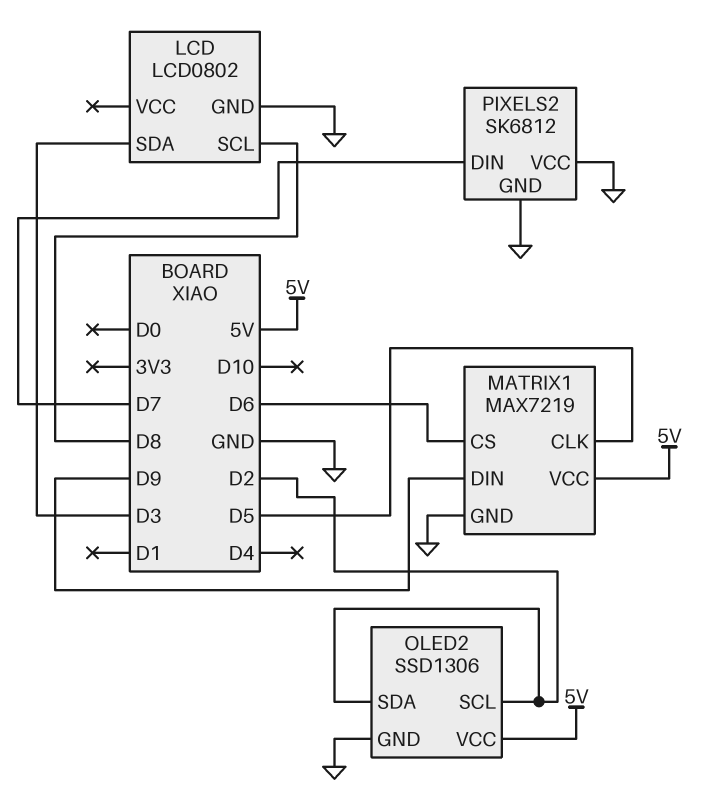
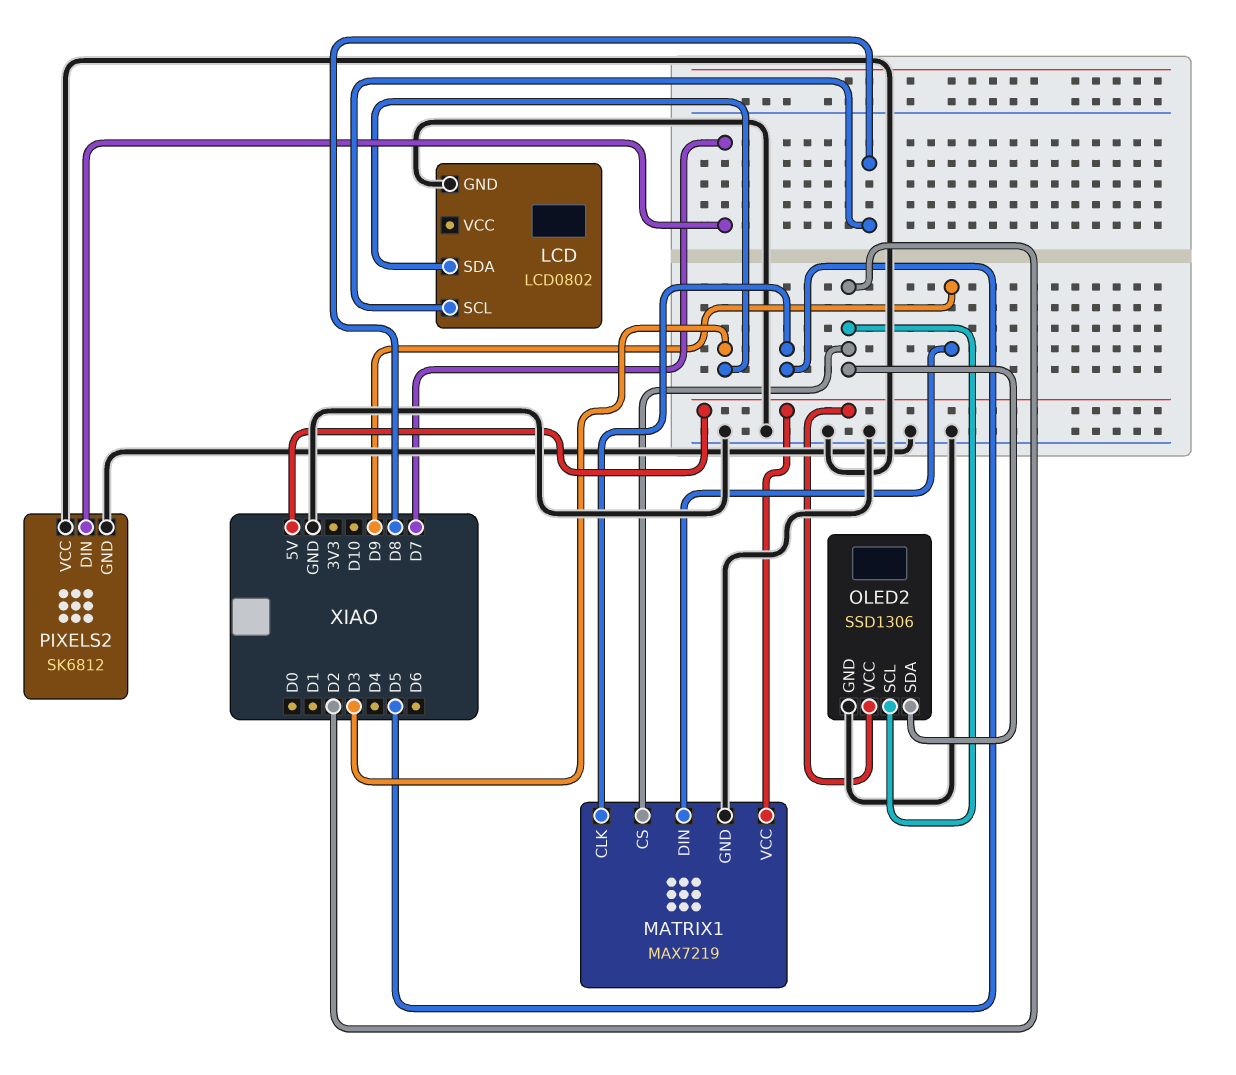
MATRIX1 pin CS: D6 -> D2

